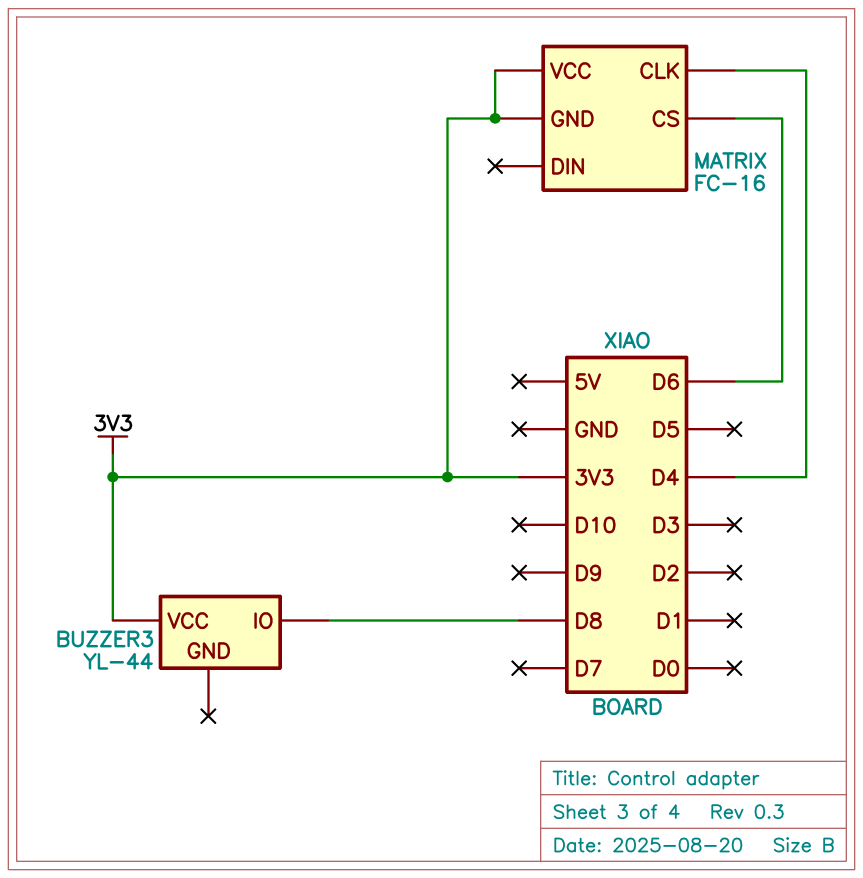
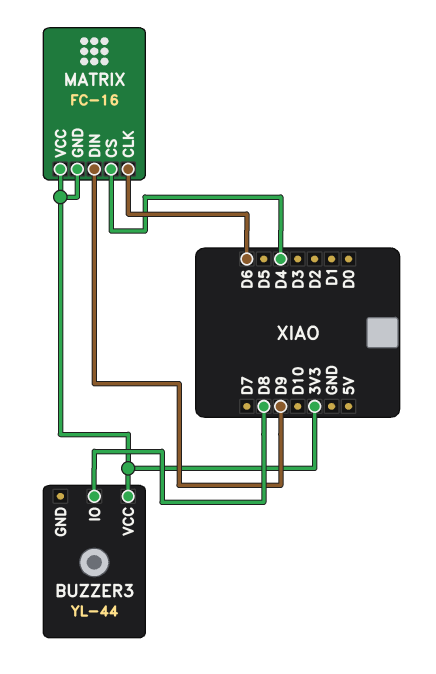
MATRIX pin CLK: D4 -> D6
MATRIX pin CS: D6 -> D4
MATRIX pin DIN: none -> D9

